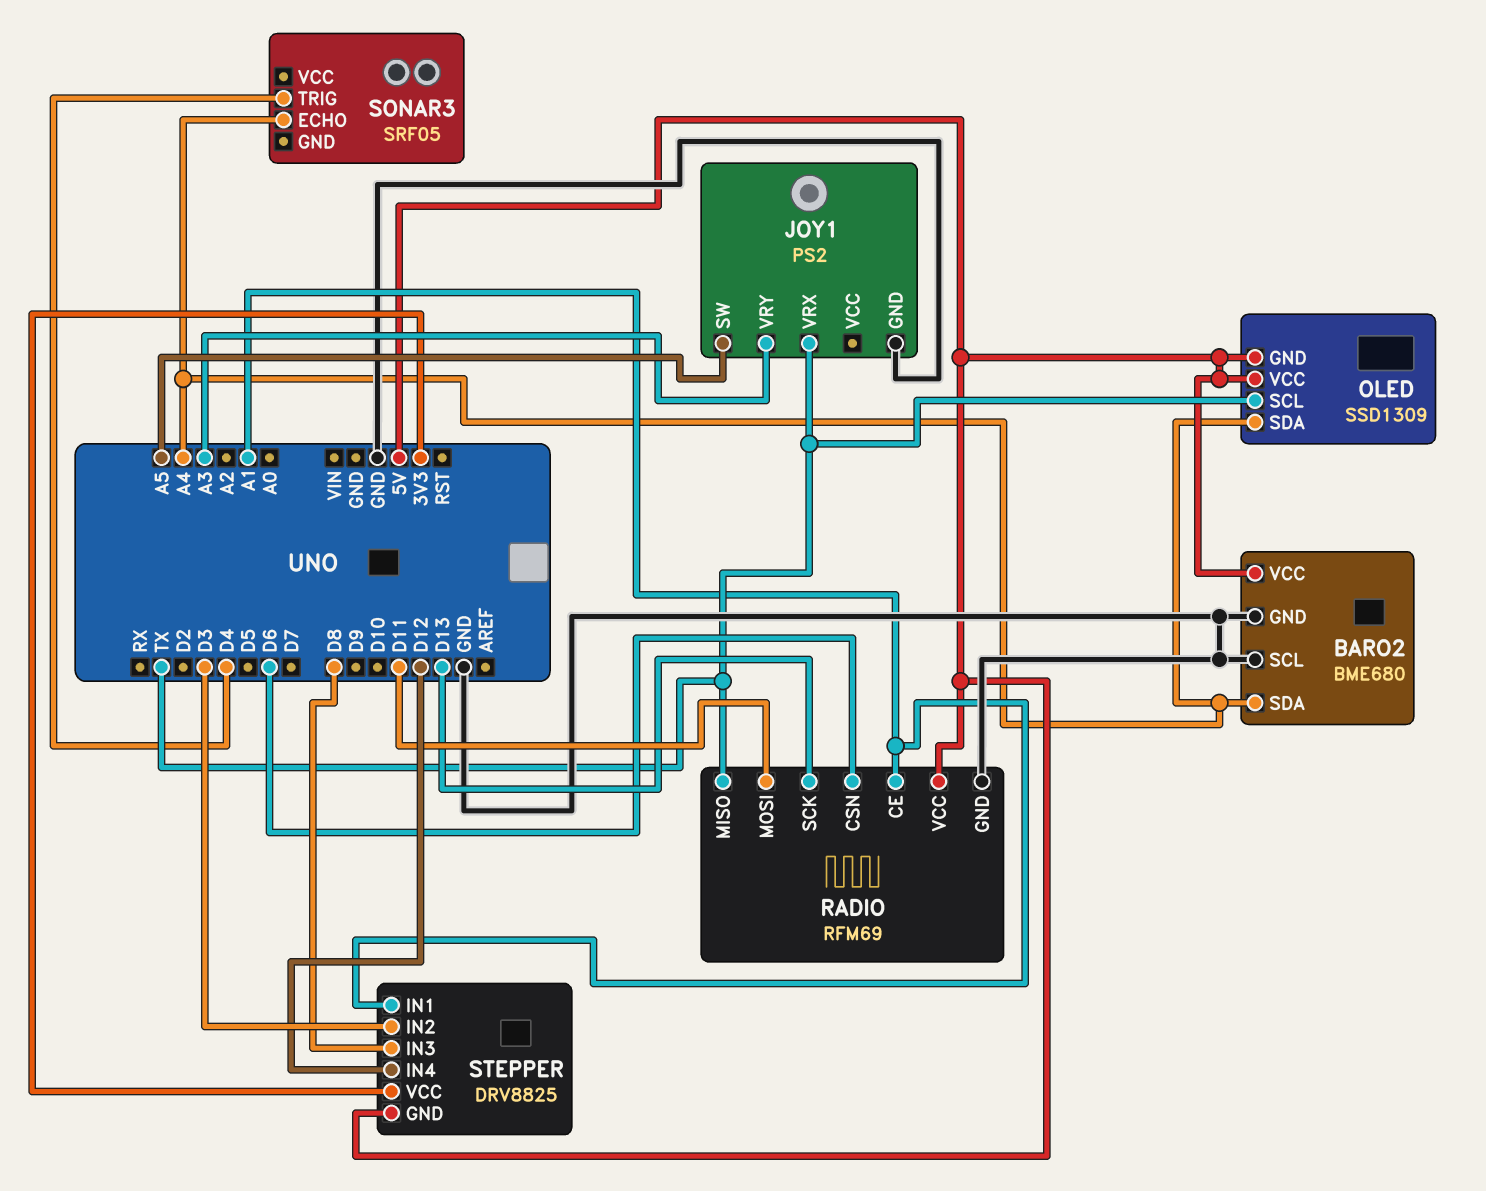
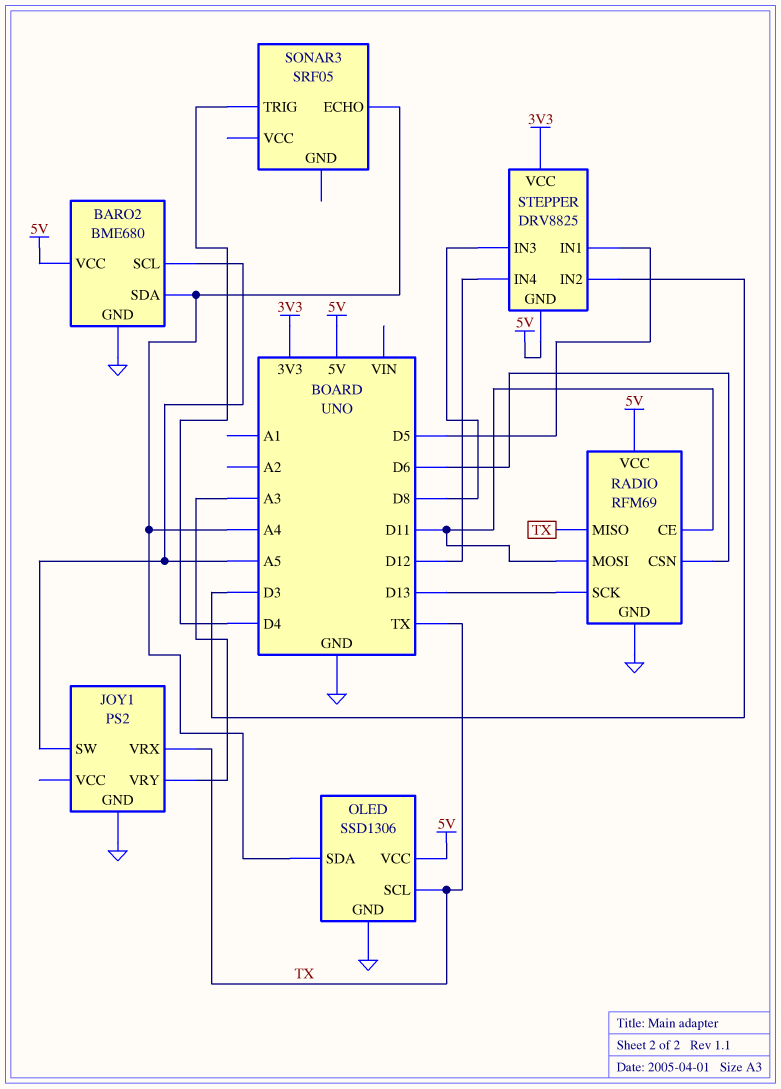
BARO2 pin SCL: GND -> A5
OLED: SSD1309 -> SSD1306
OLED pin GND: 5V -> GND
RADIO pin CE: A1 -> D11
STEPPER pin IN1: A1 -> D5

